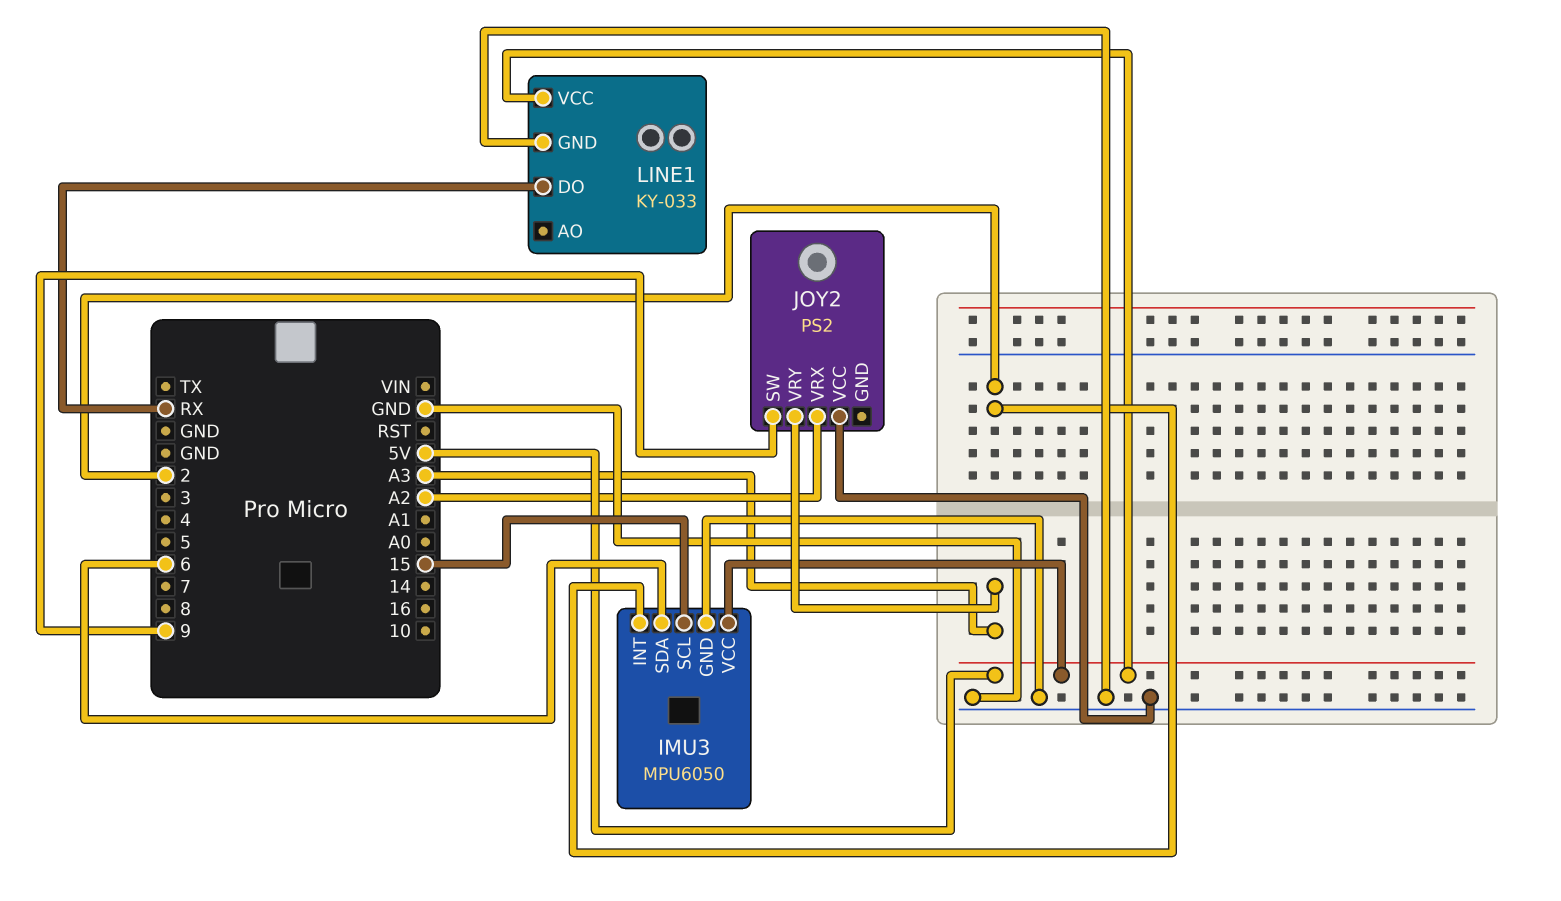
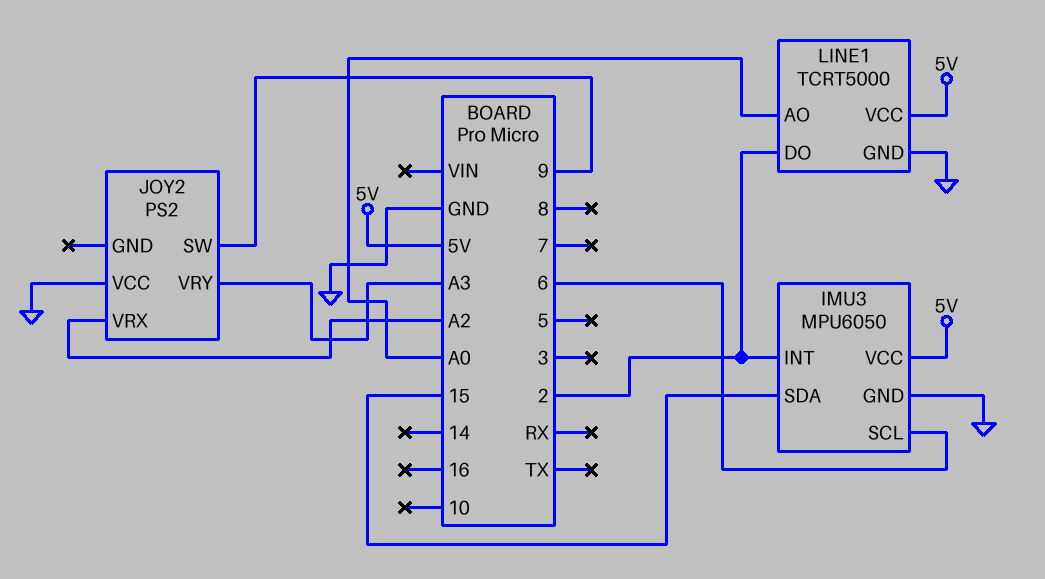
IMU3 pin SCL: 15 -> 6
IMU3 pin SDA: 6 -> 15
LINE1: KY-033 -> TCRT5000
LINE1 pin AO: none -> A0
LINE1 pin DO: RX -> 2

